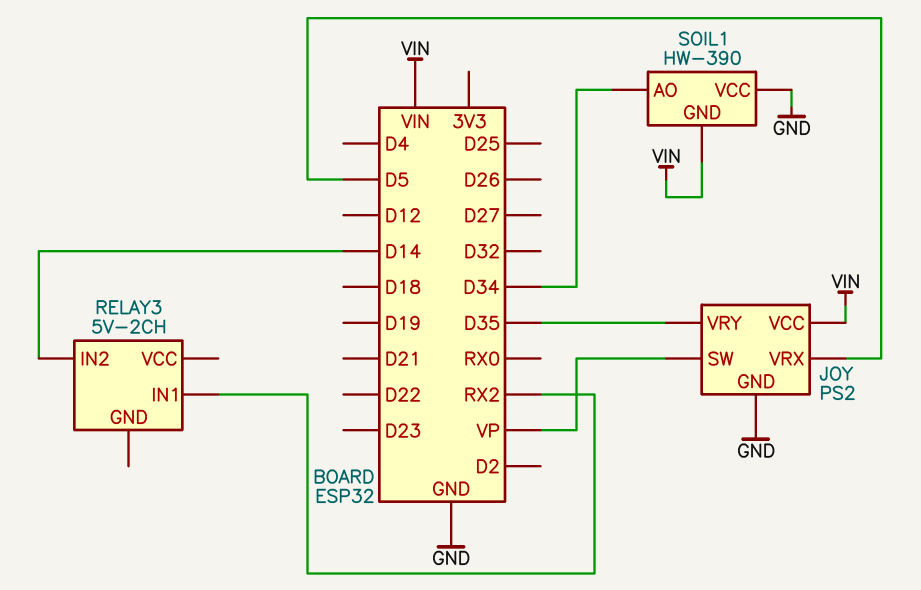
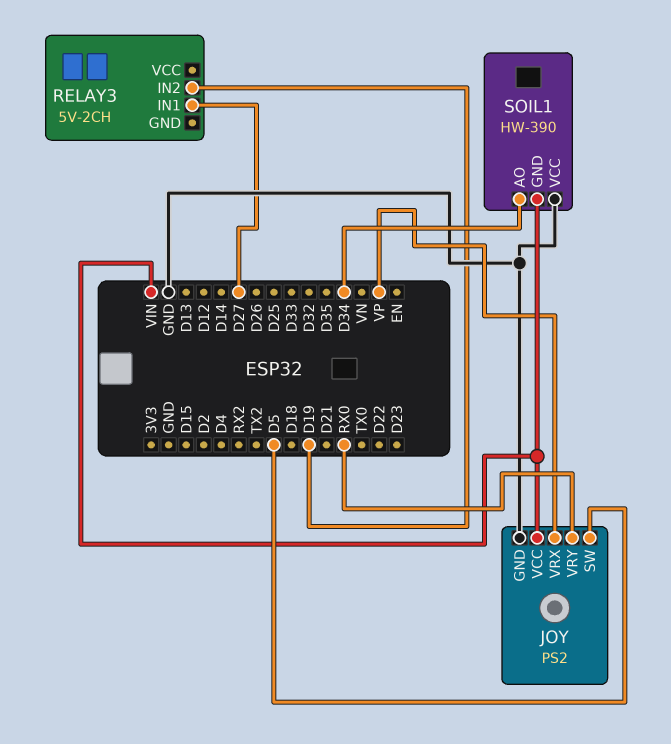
JOY pin SW: VP -> D5
JOY pin VRX: D5 -> VP
JOY pin VRY: D35 -> RX0
RELAY3 pin IN1: RX2 -> D27
RELAY3 pin IN2: D14 -> D19

